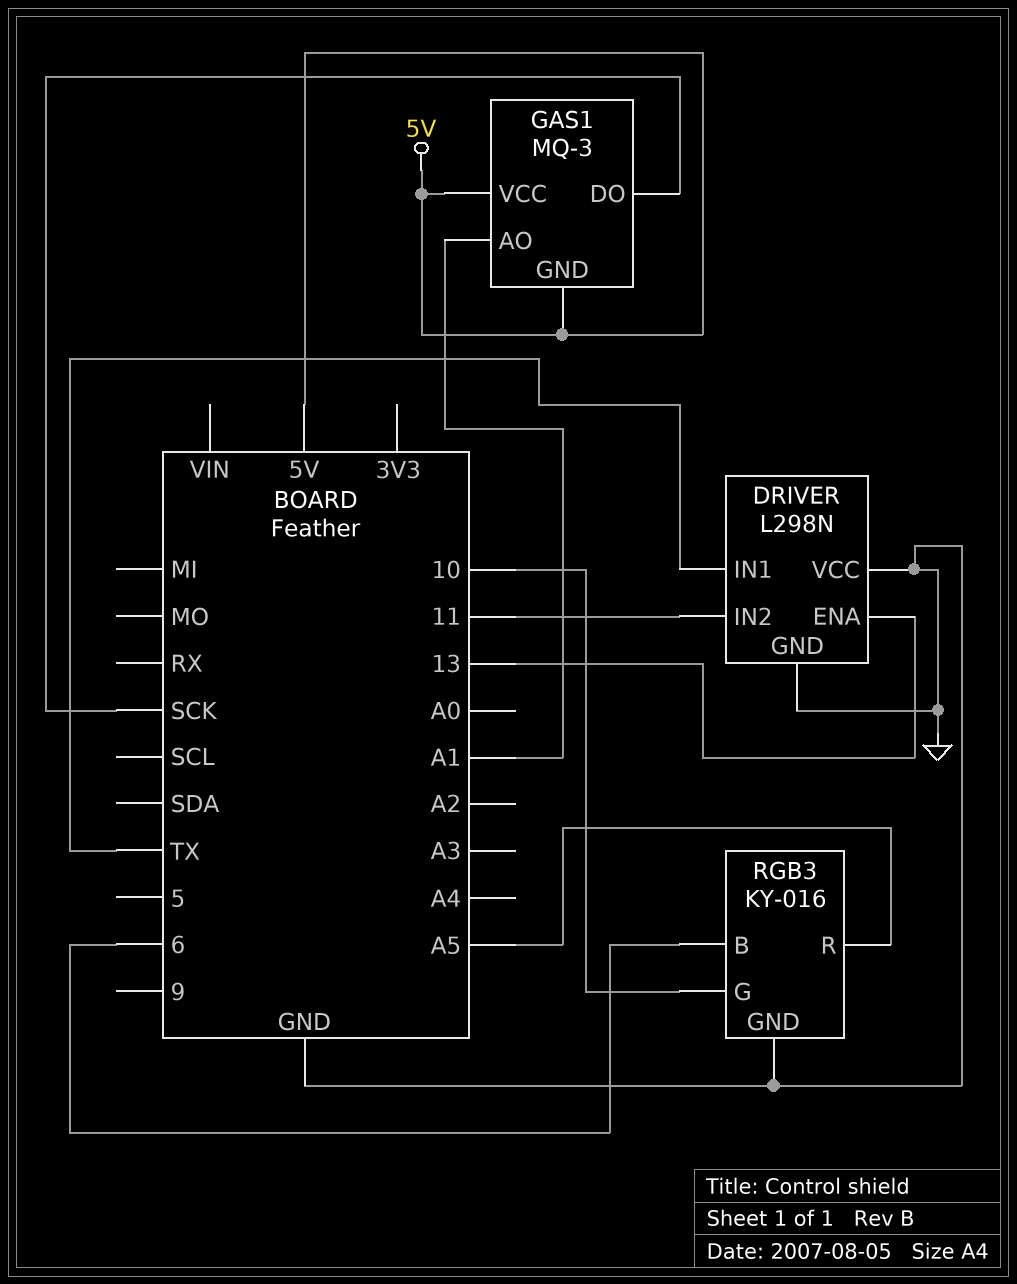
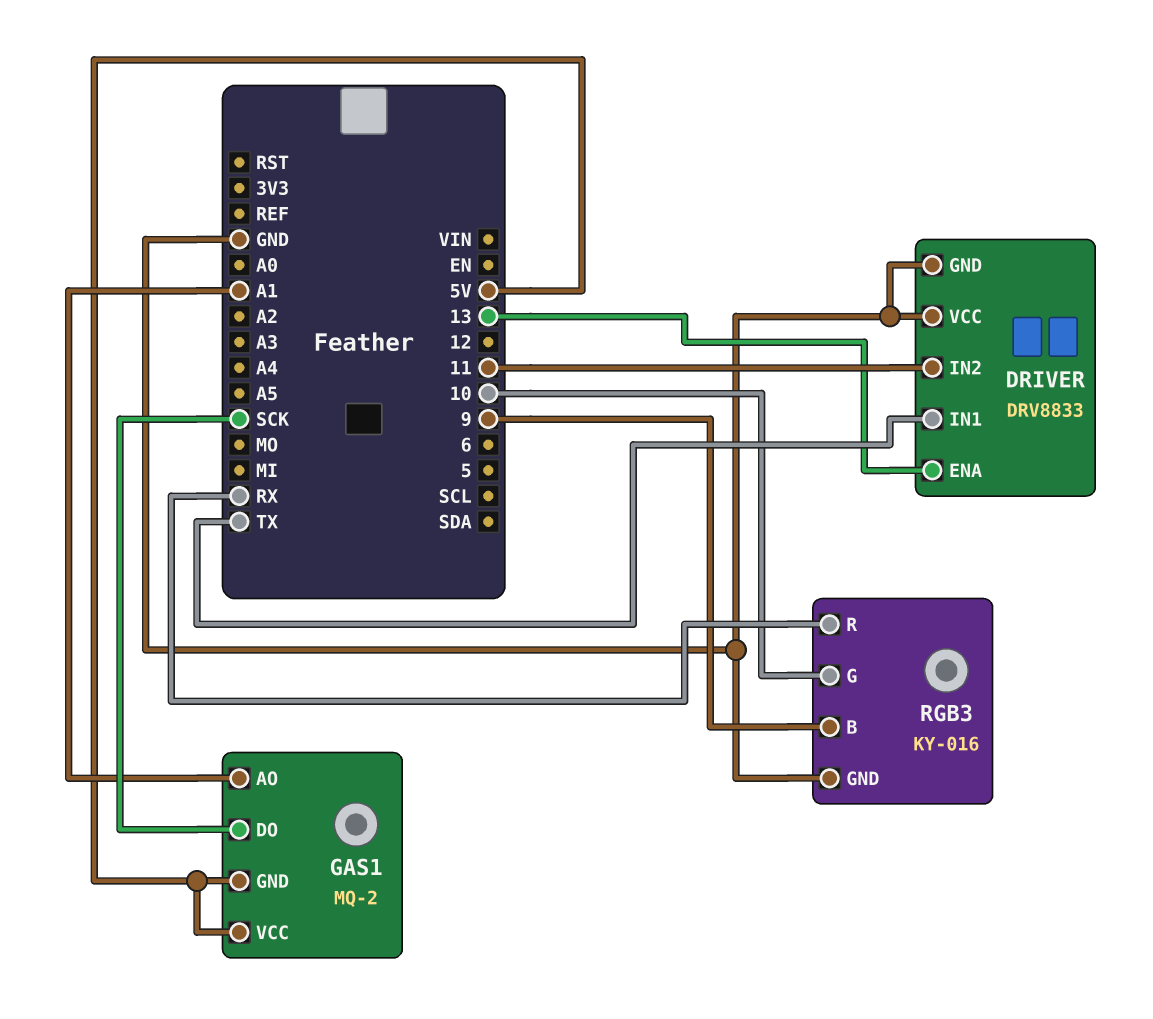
DRIVER: L298N -> DRV8833
GAS1: MQ-3 -> MQ-2
RGB3 pin B: 6 -> 9
RGB3 pin R: A5 -> RX

